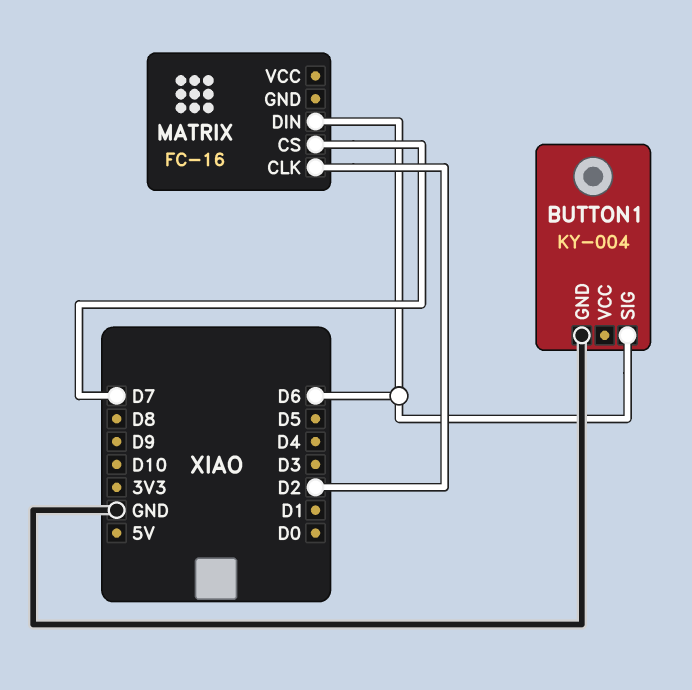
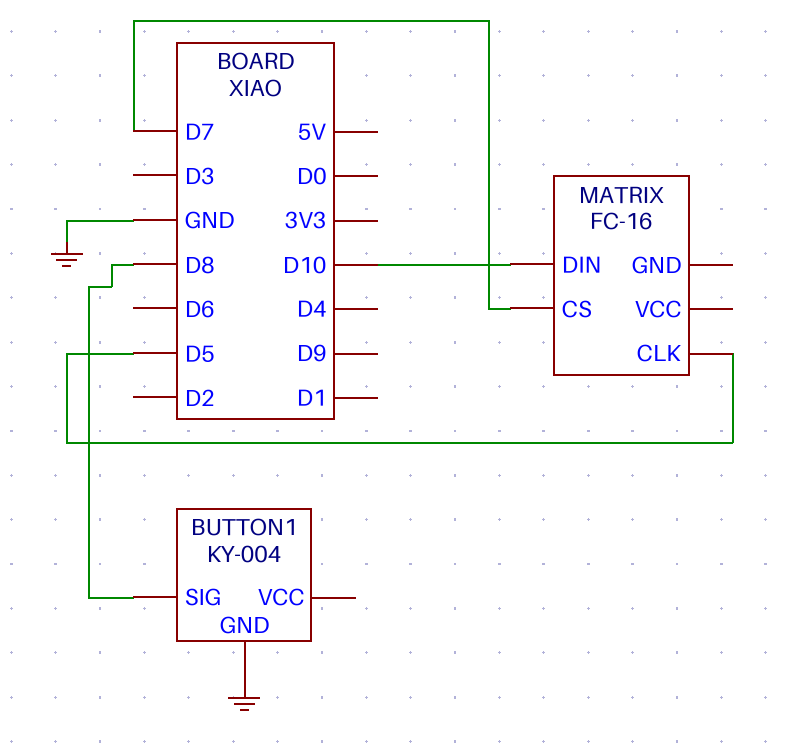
BUTTON1 pin SIG: D6 -> D8
MATRIX pin CLK: D2 -> D5
MATRIX pin DIN: D6 -> D10

